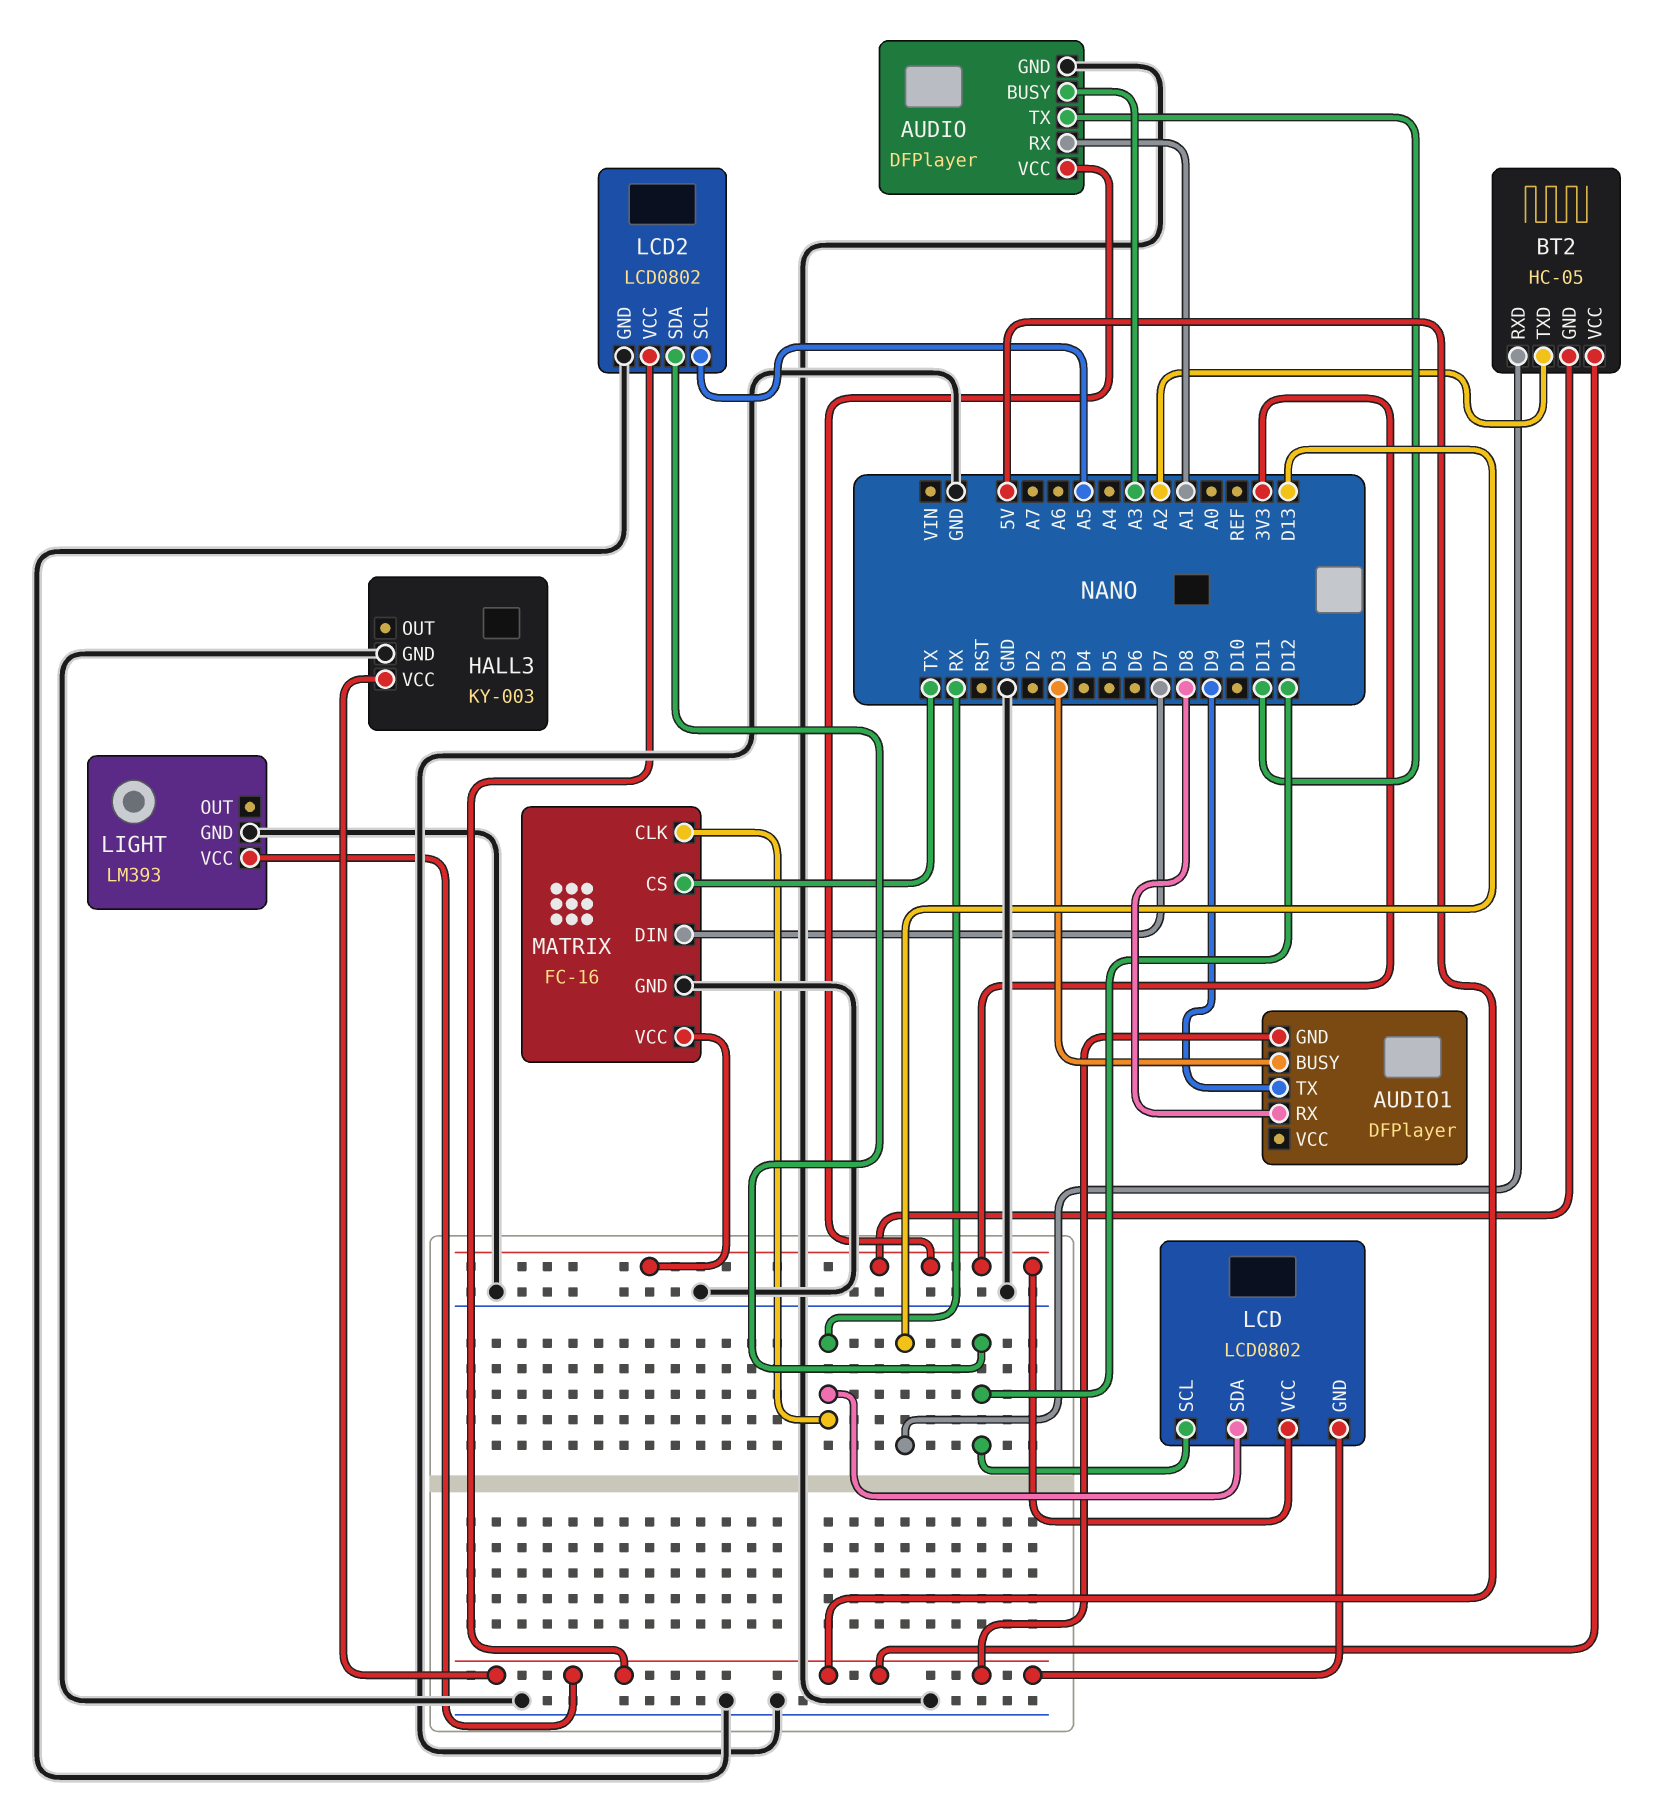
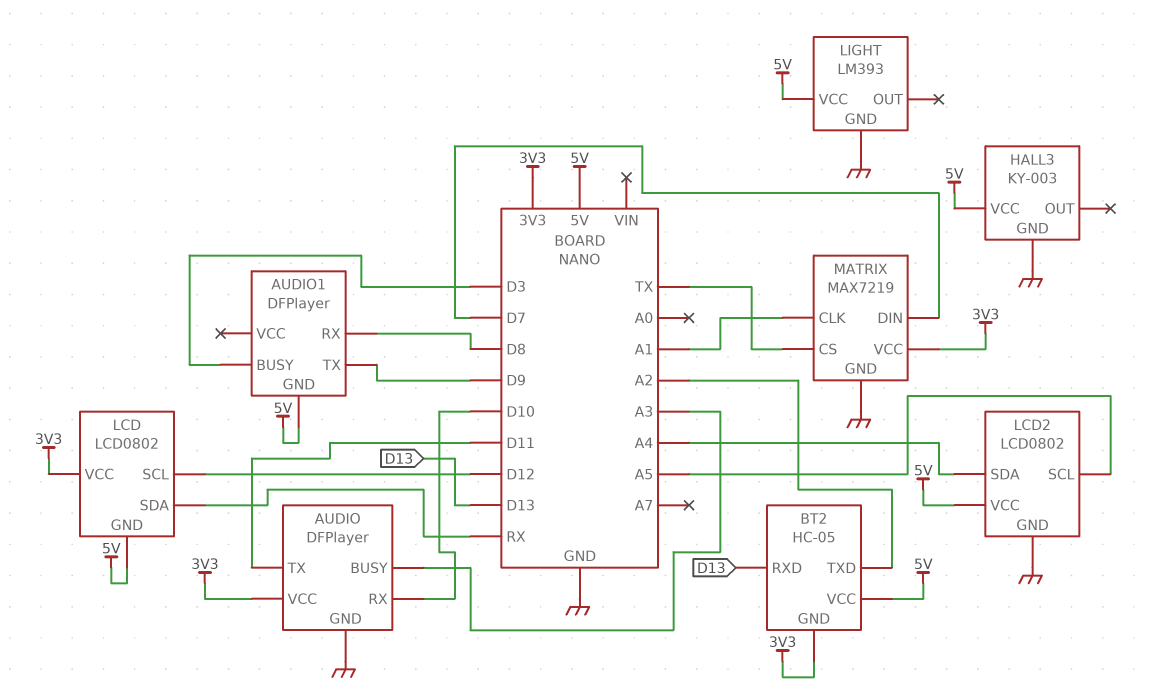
AUDIO pin RX: A1 -> D10
LCD2 pin SDA: D12 -> A4
MATRIX: FC-16 -> MAX7219
MATRIX pin CLK: RX -> A1

